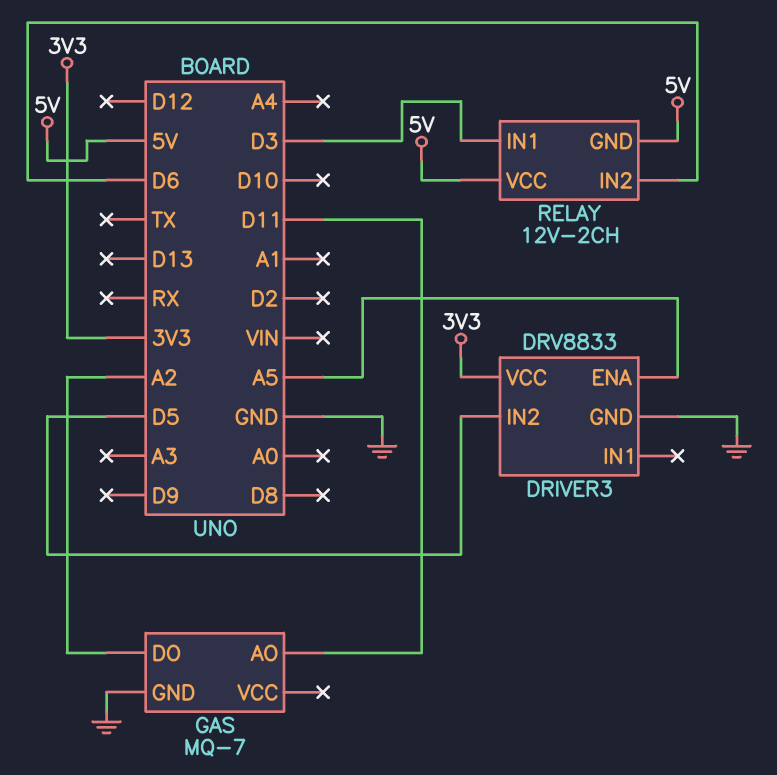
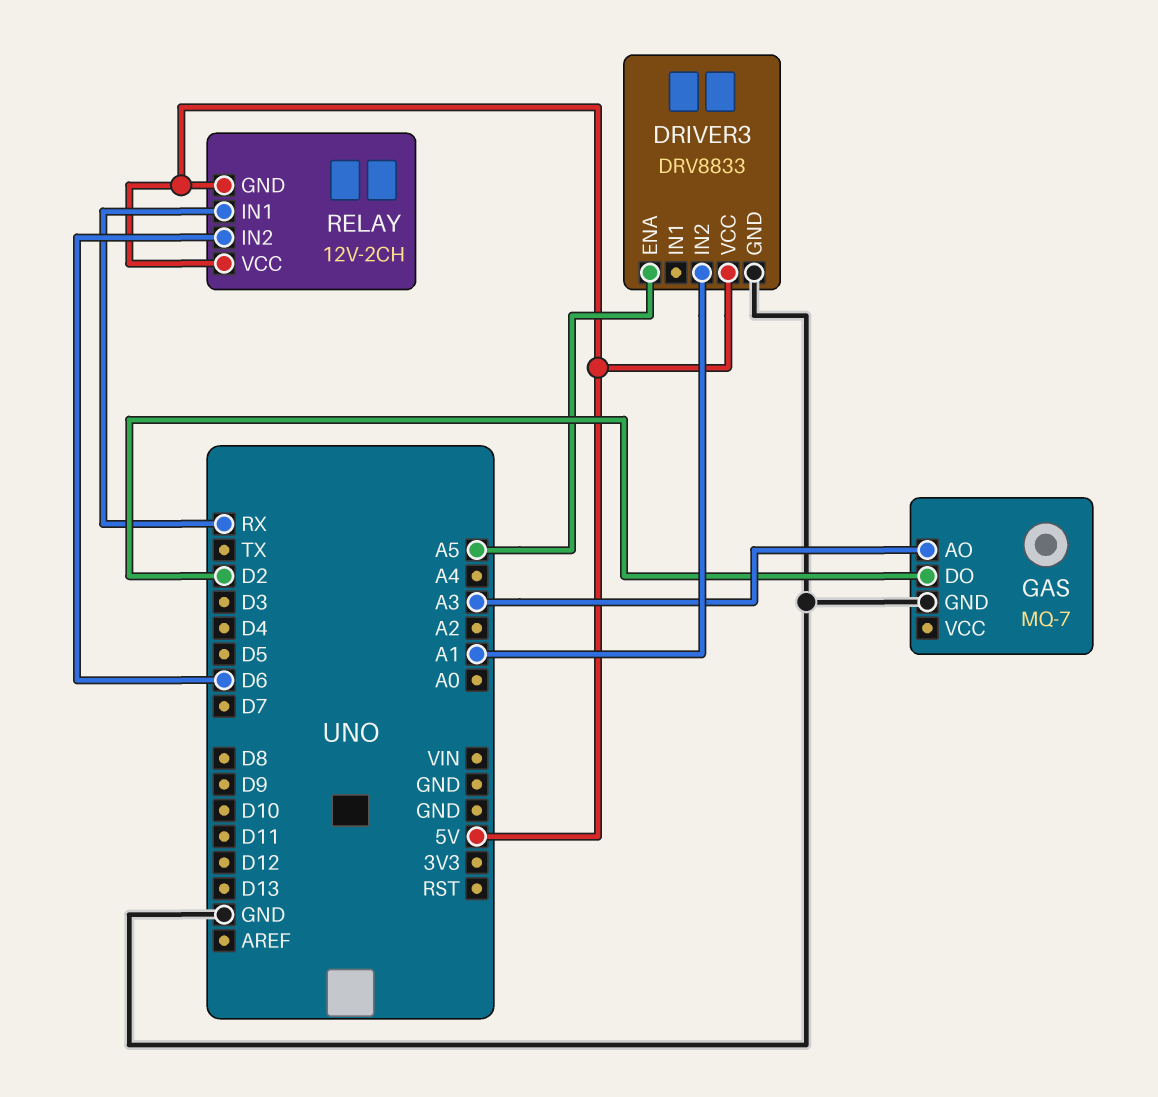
DRIVER3 pin IN2: D5 -> A1
DRIVER3 pin VCC: 3V3 -> 5V
GAS pin AO: D11 -> A3
GAS pin DO: A2 -> D2
RELAY pin IN1: D3 -> RX

